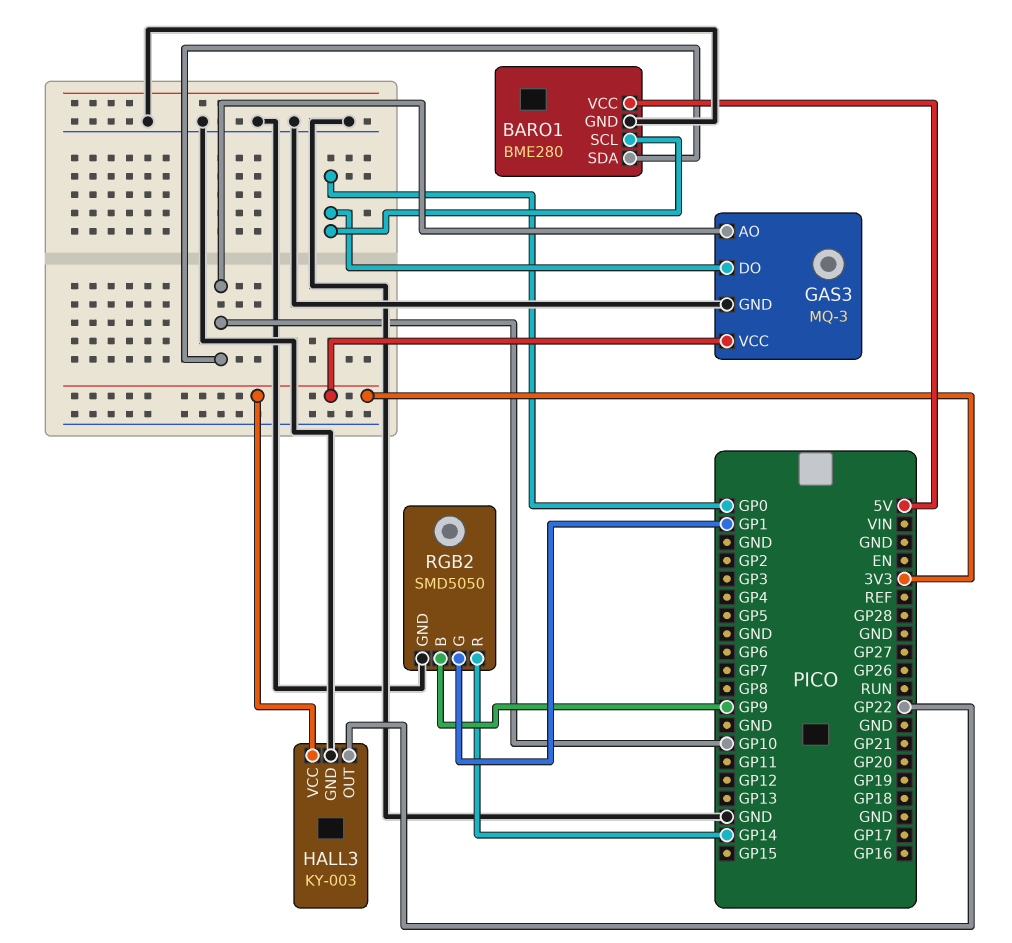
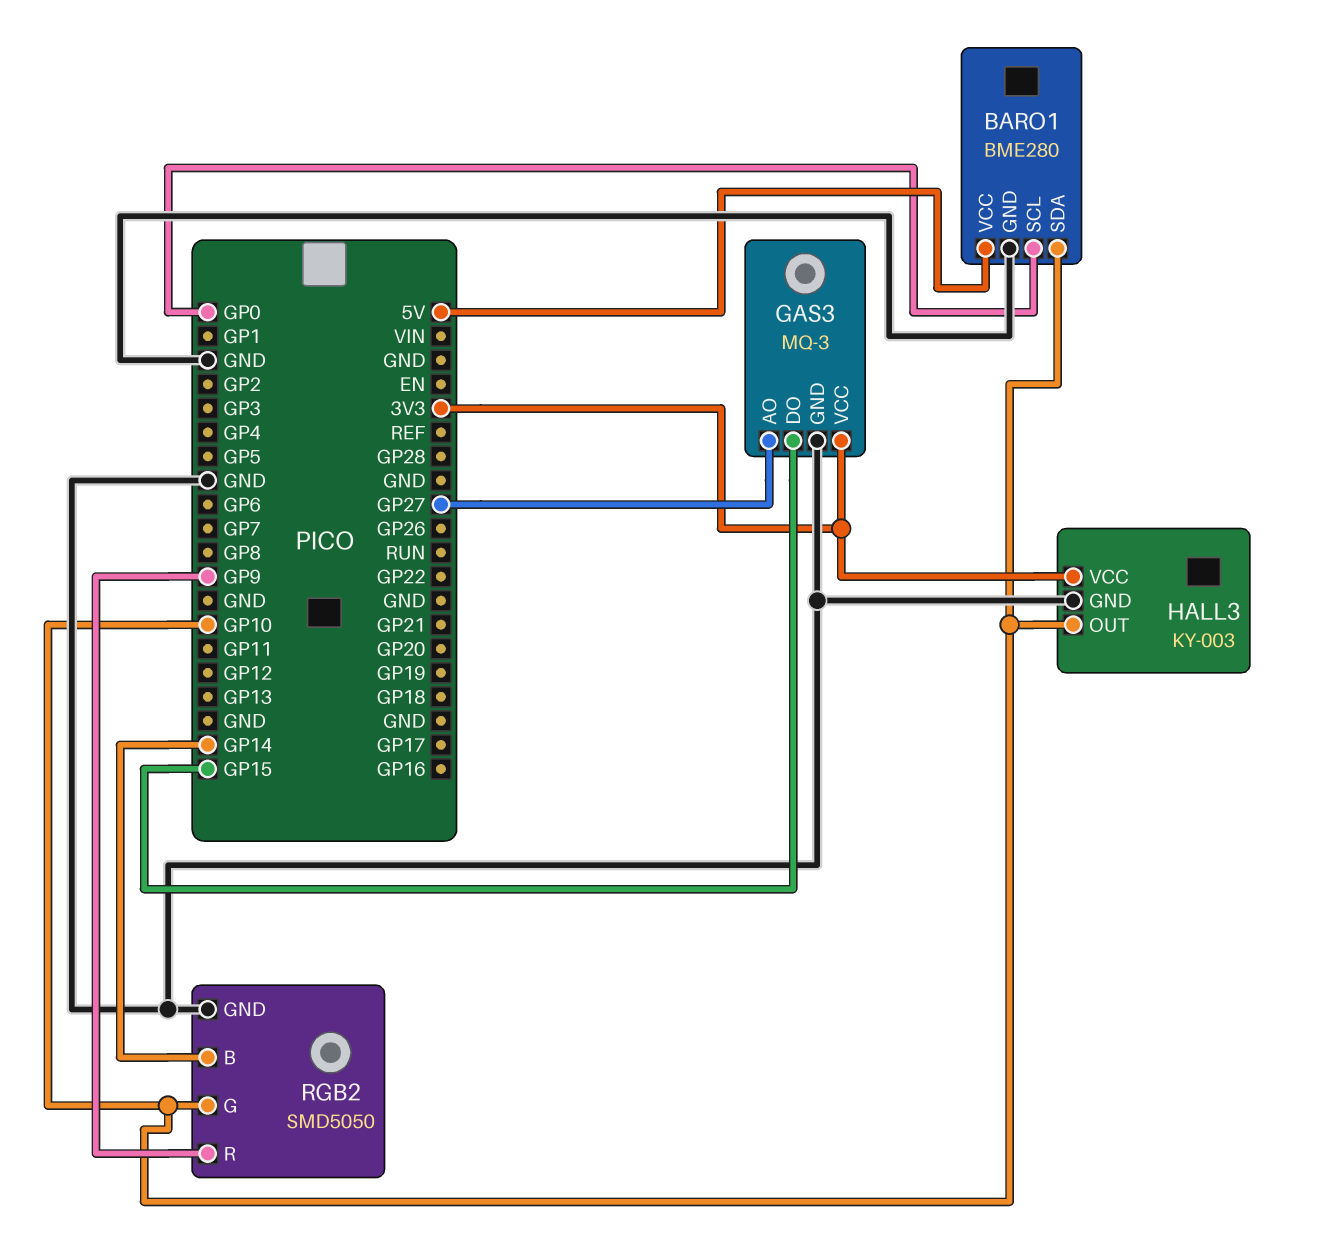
GAS3 pin AO: GP10 -> GP27
GAS3 pin DO: GP0 -> GP15
HALL3 pin OUT: GP22 -> GP10
RGB2 pin B: GP9 -> GP14
RGB2 pin G: GP1 -> GP10
RGB2 pin R: GP14 -> GP9

